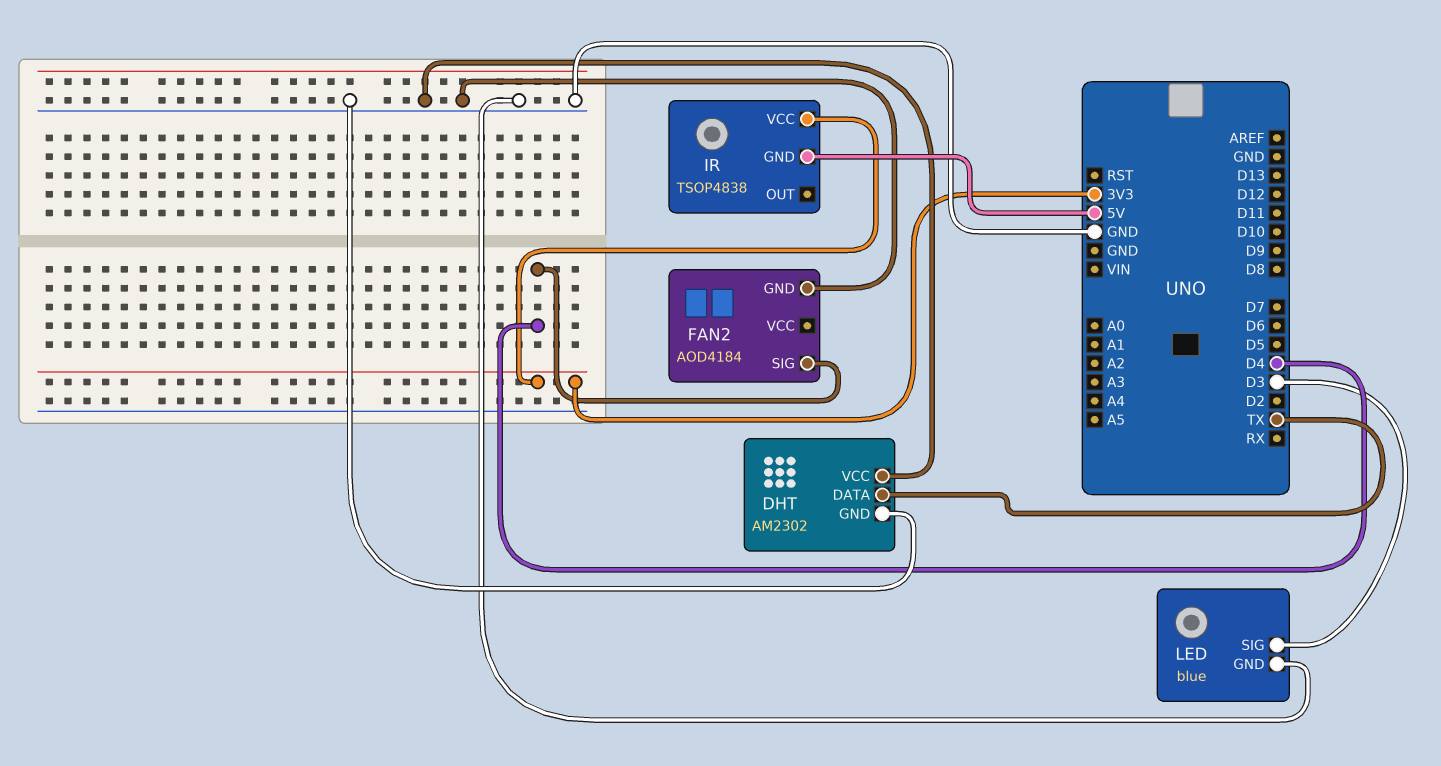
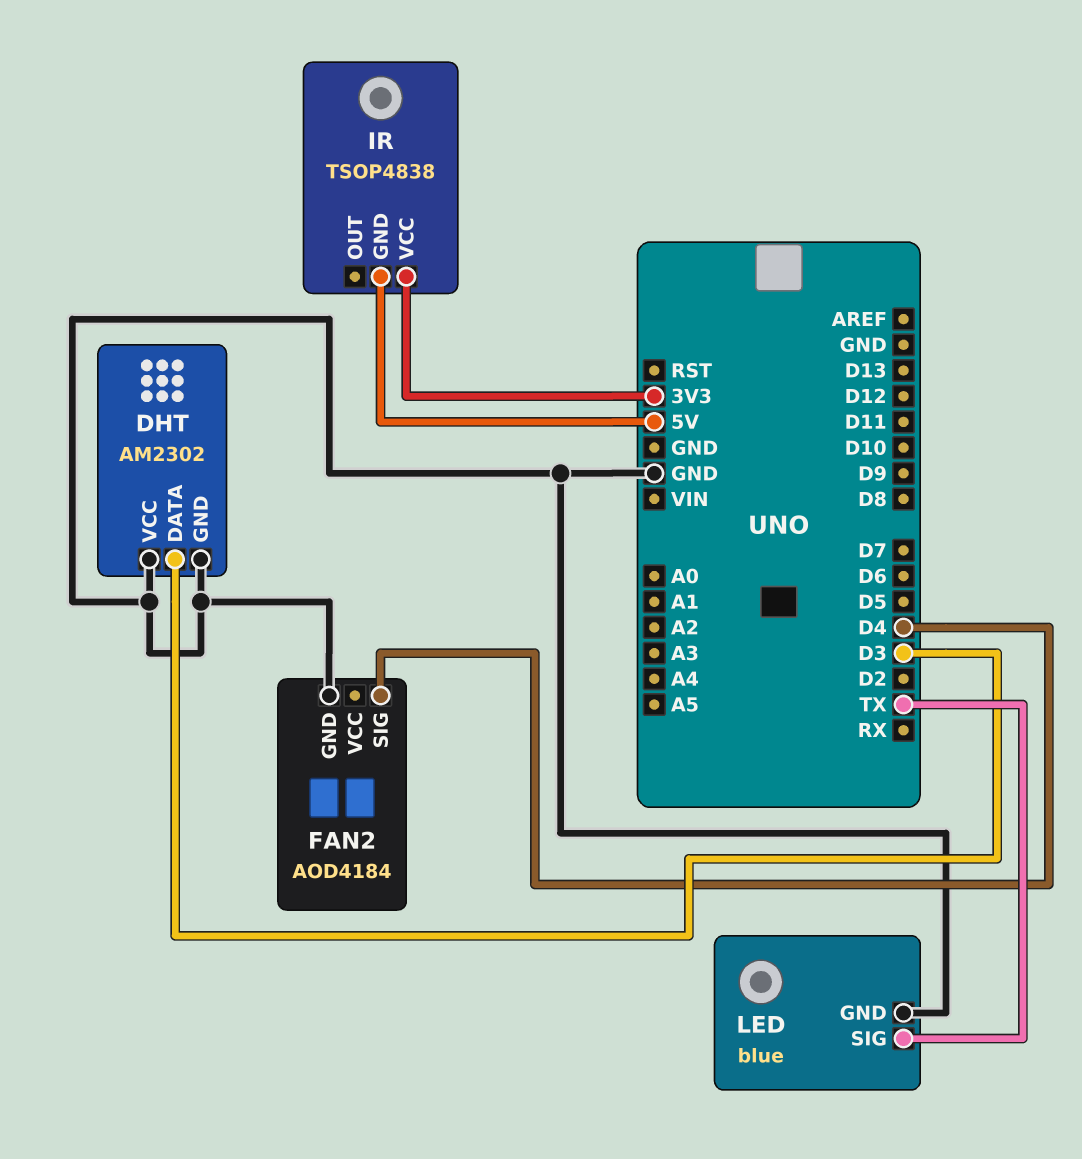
DHT pin DATA: TX -> D3
LED pin SIG: D3 -> TX

